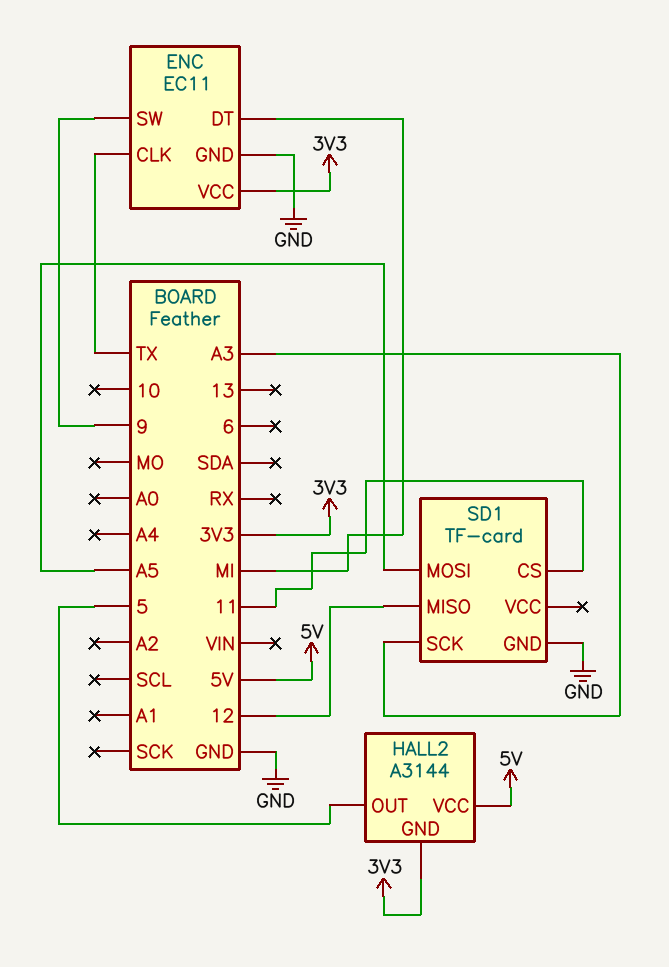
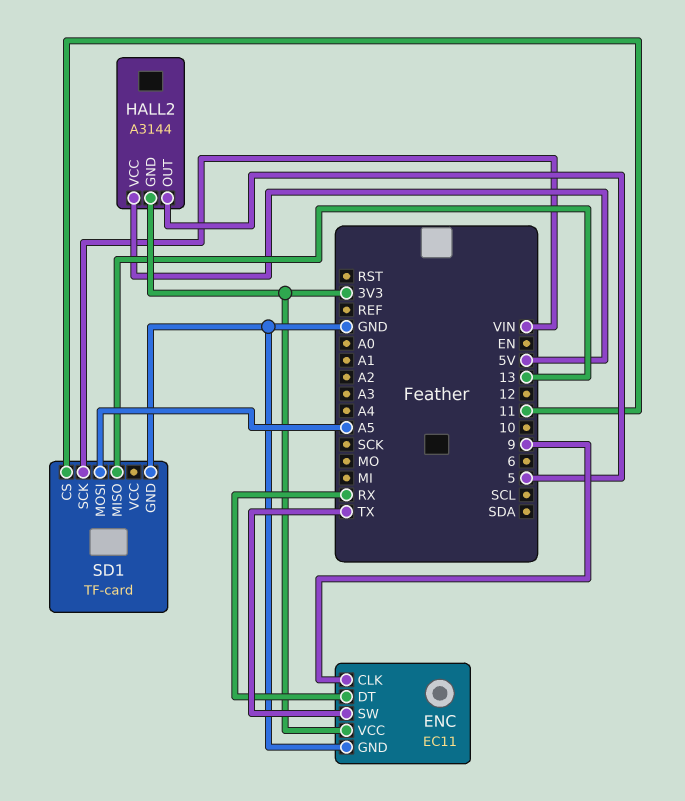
ENC pin CLK: TX -> 9
ENC pin DT: MI -> RX
ENC pin SW: 9 -> TX
SD1 pin MISO: 12 -> 13
SD1 pin SCK: A3 -> VIN

